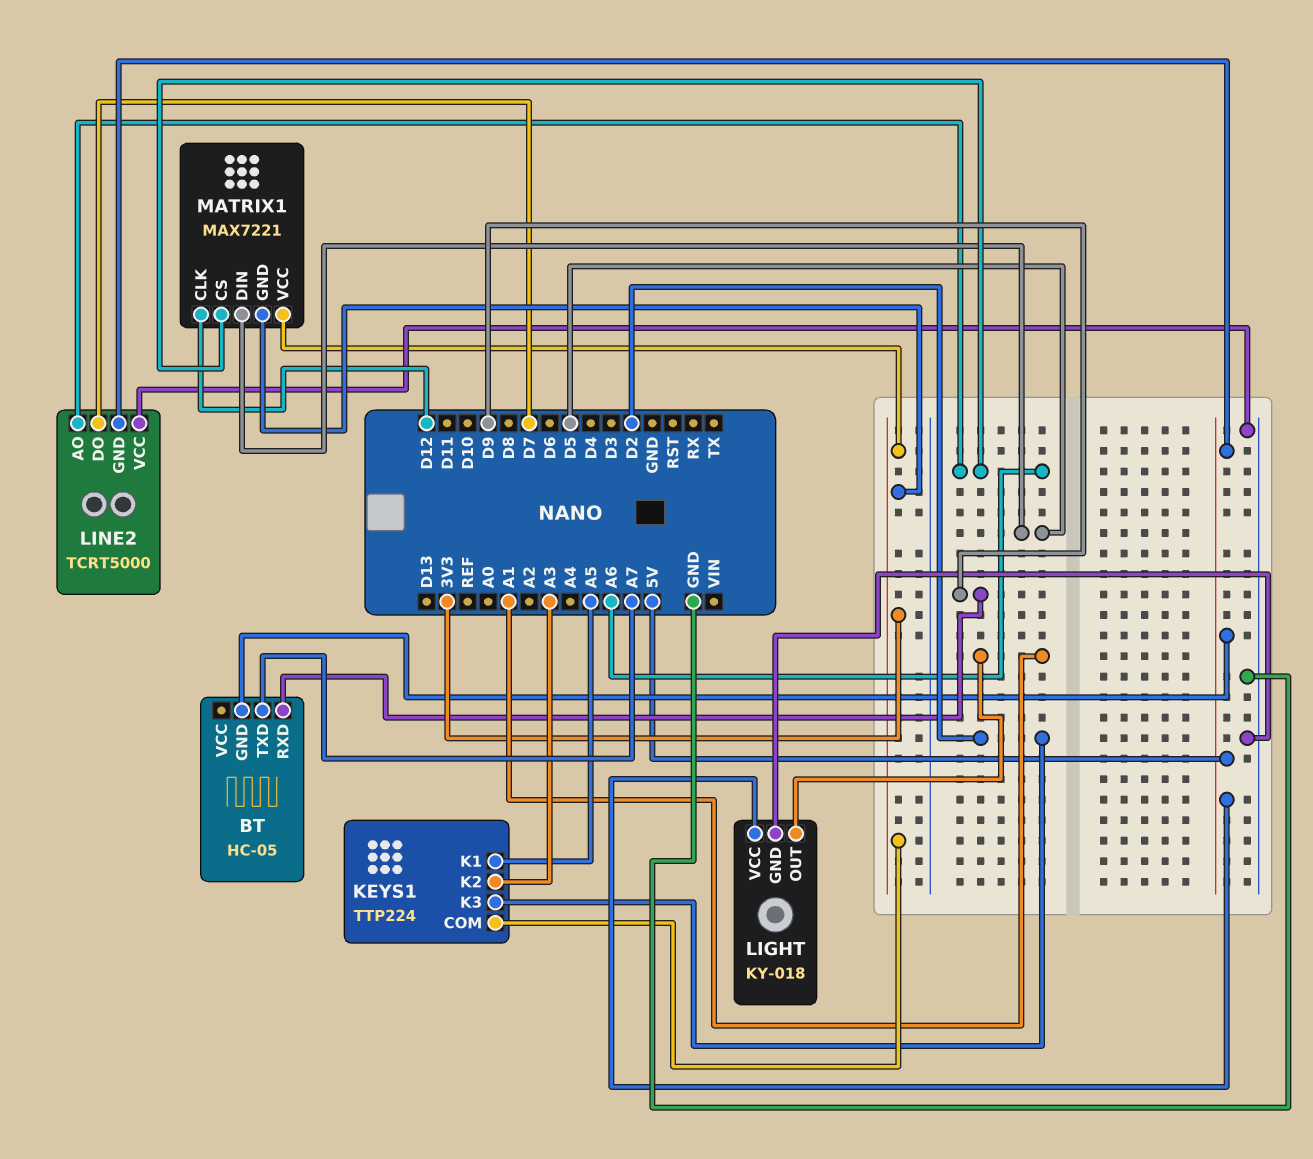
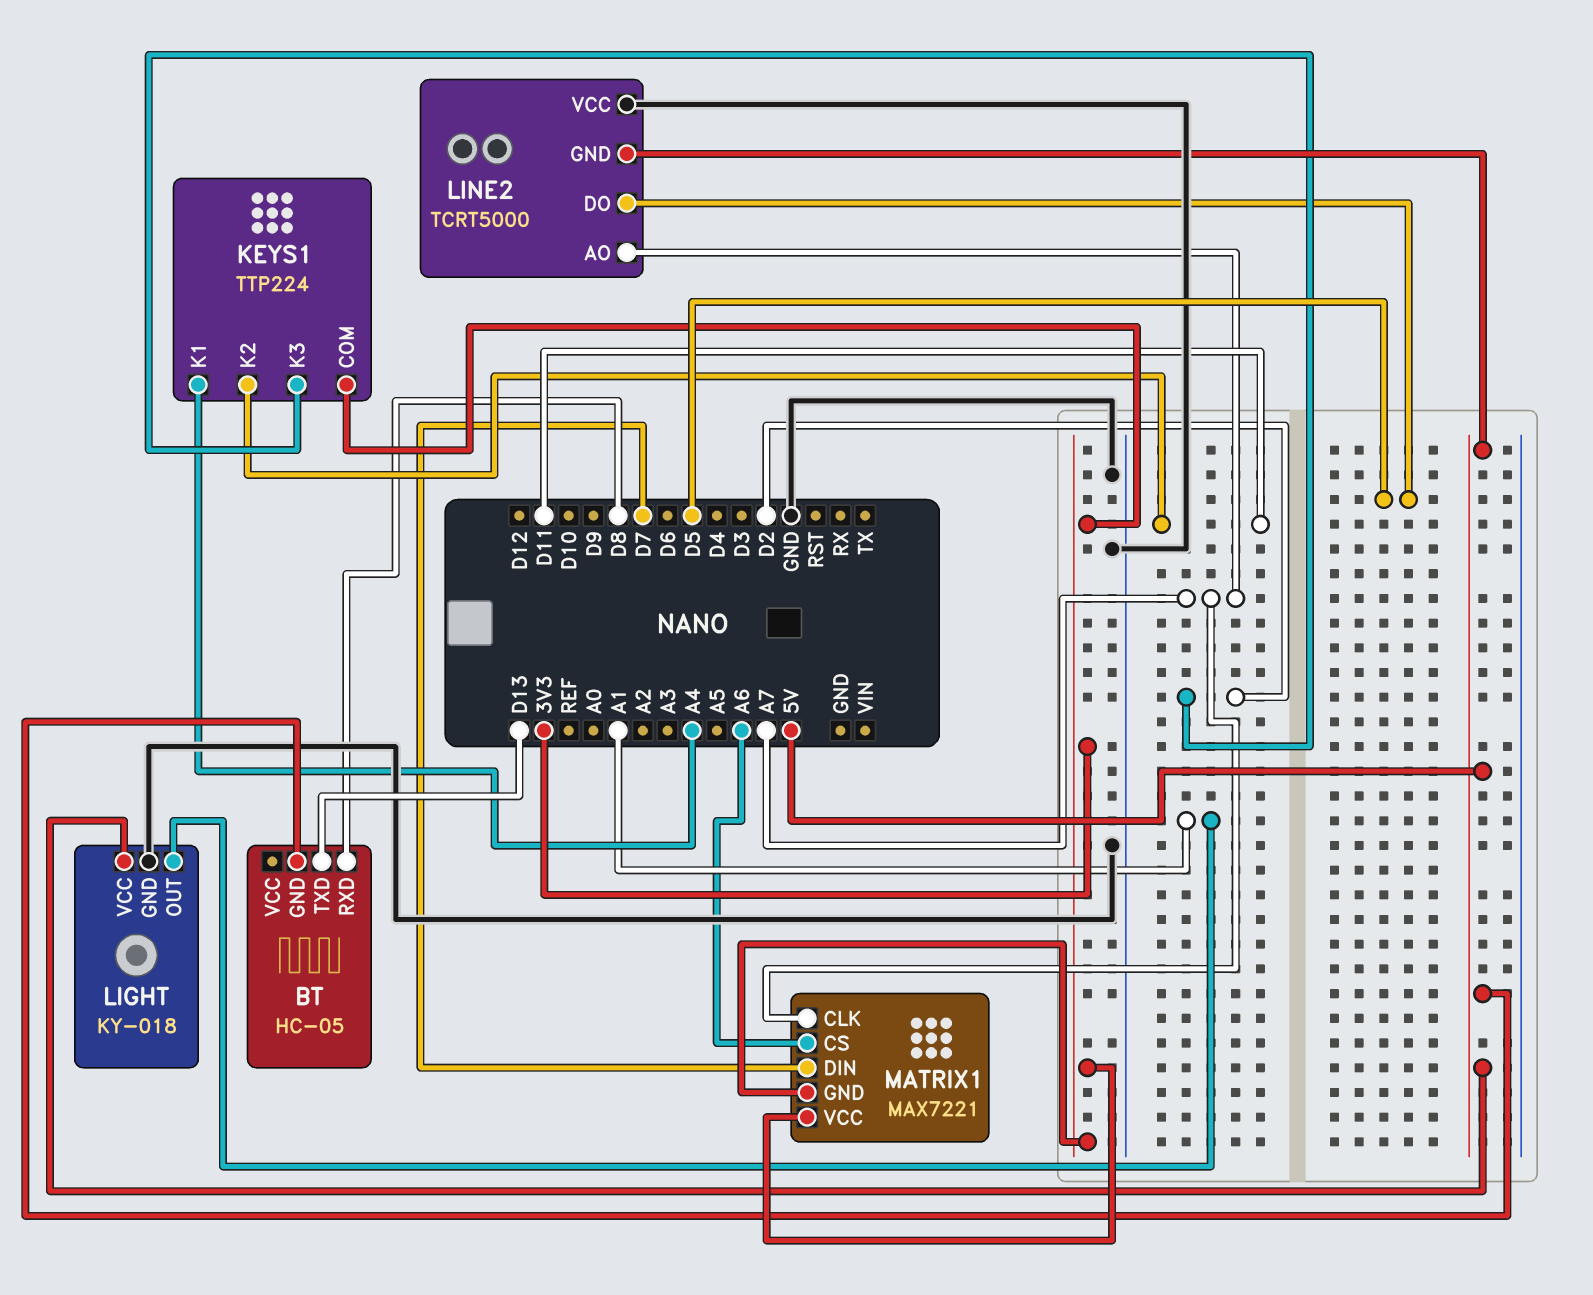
BT pin RXD: D9 -> D8
BT pin TXD: A7 -> D13
KEYS1 pin K1: A5 -> A4
KEYS1 pin K2: A3 -> D11
LINE2 pin AO: A6 -> A7
LINE2 pin DO: D7 -> D5
MATRIX1 pin CLK: D12 -> A7
MATRIX1 pin DIN: D5 -> D7

